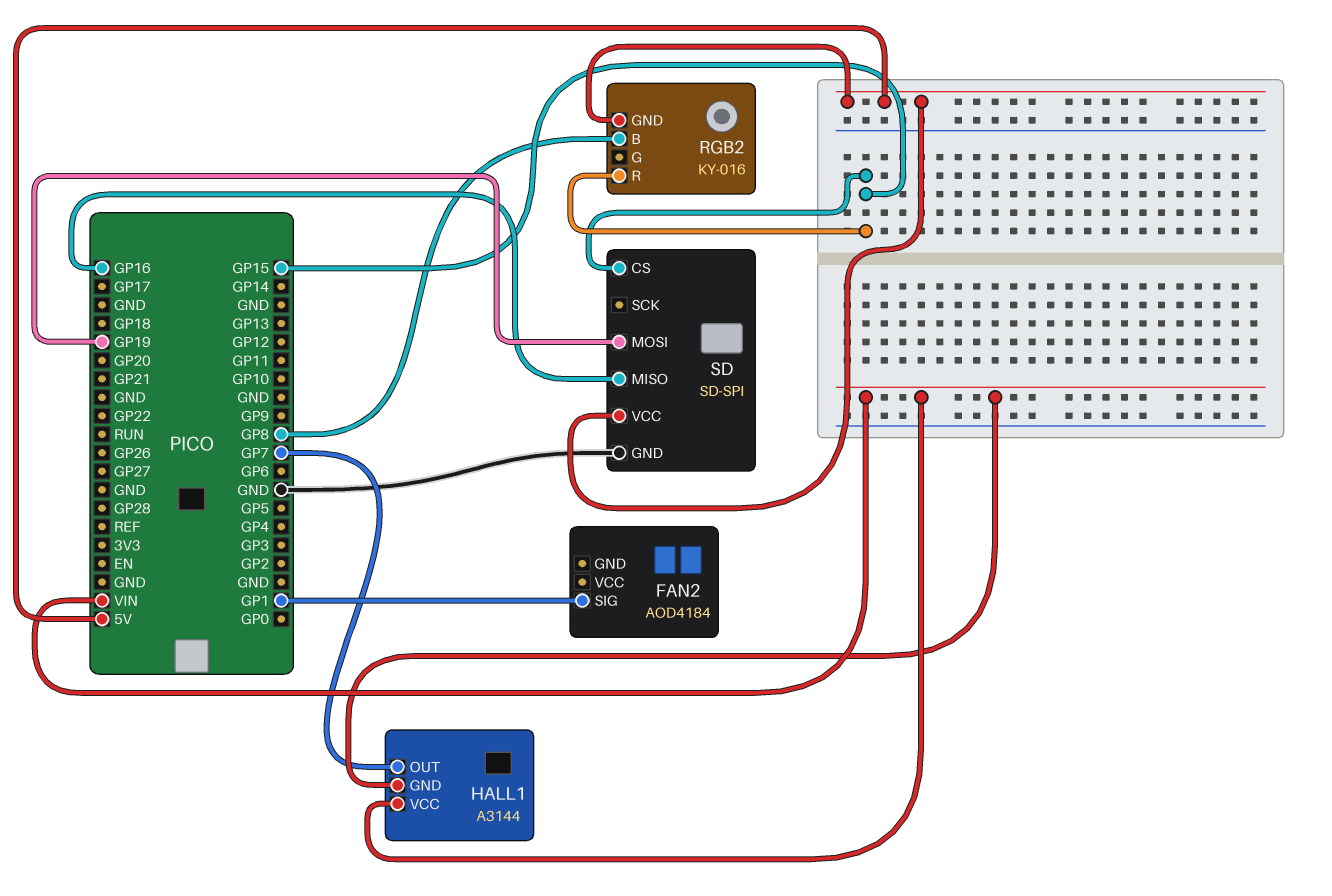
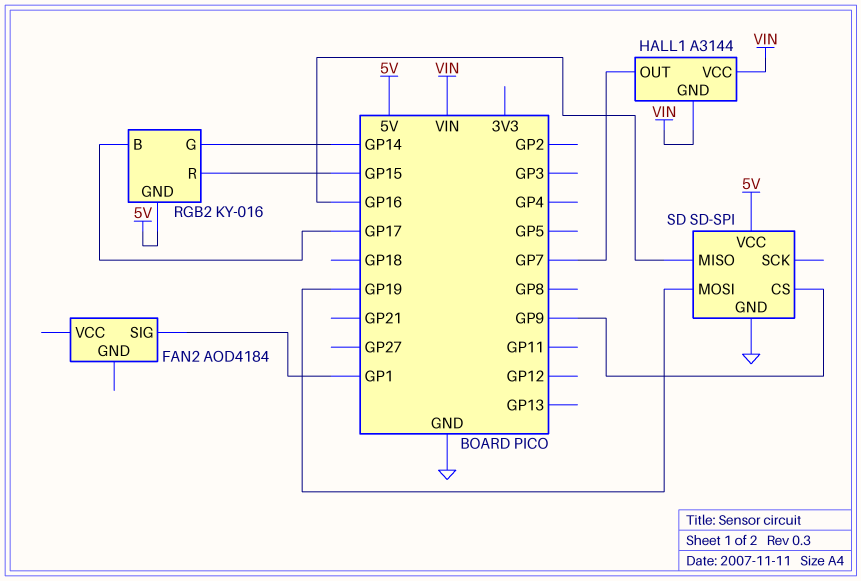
RGB2 pin B: GP8 -> GP17
RGB2 pin G: none -> GP14
SD pin CS: GP15 -> GP9

